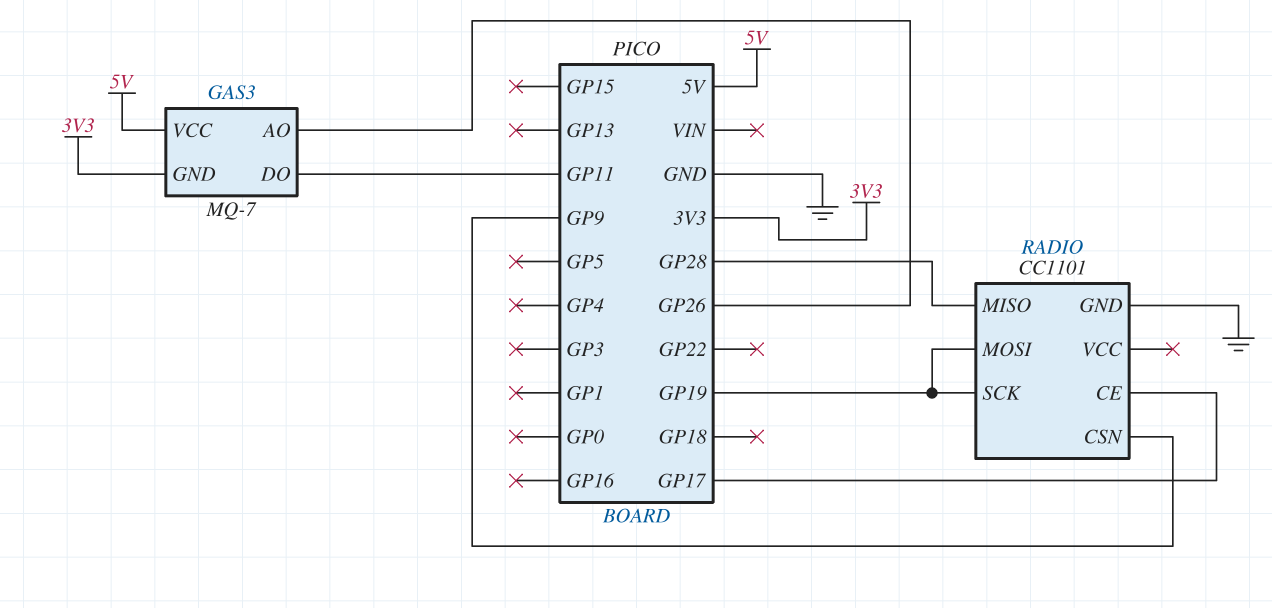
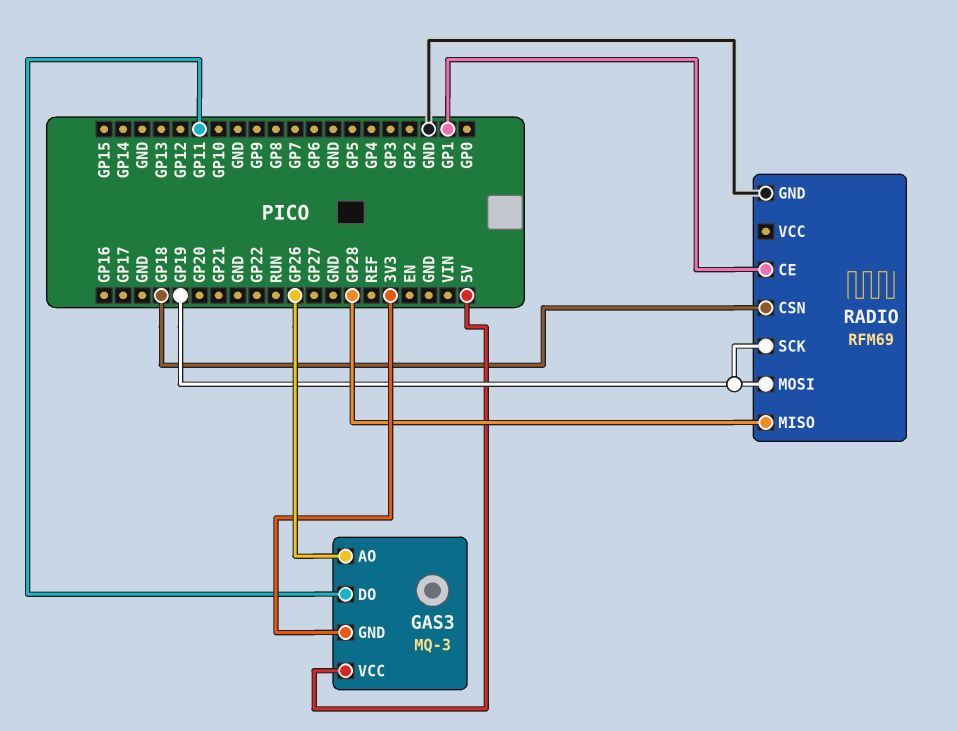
GAS3: MQ-7 -> MQ-3
RADIO: CC1101 -> RFM69
RADIO pin CE: GP17 -> GP1
RADIO pin CSN: GP9 -> GP18

